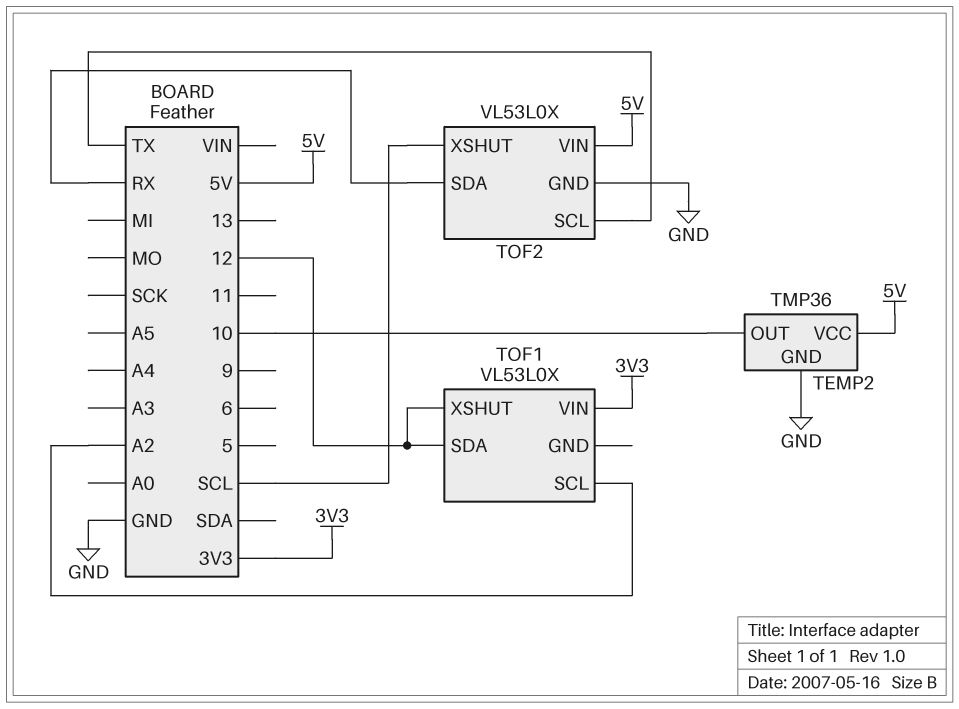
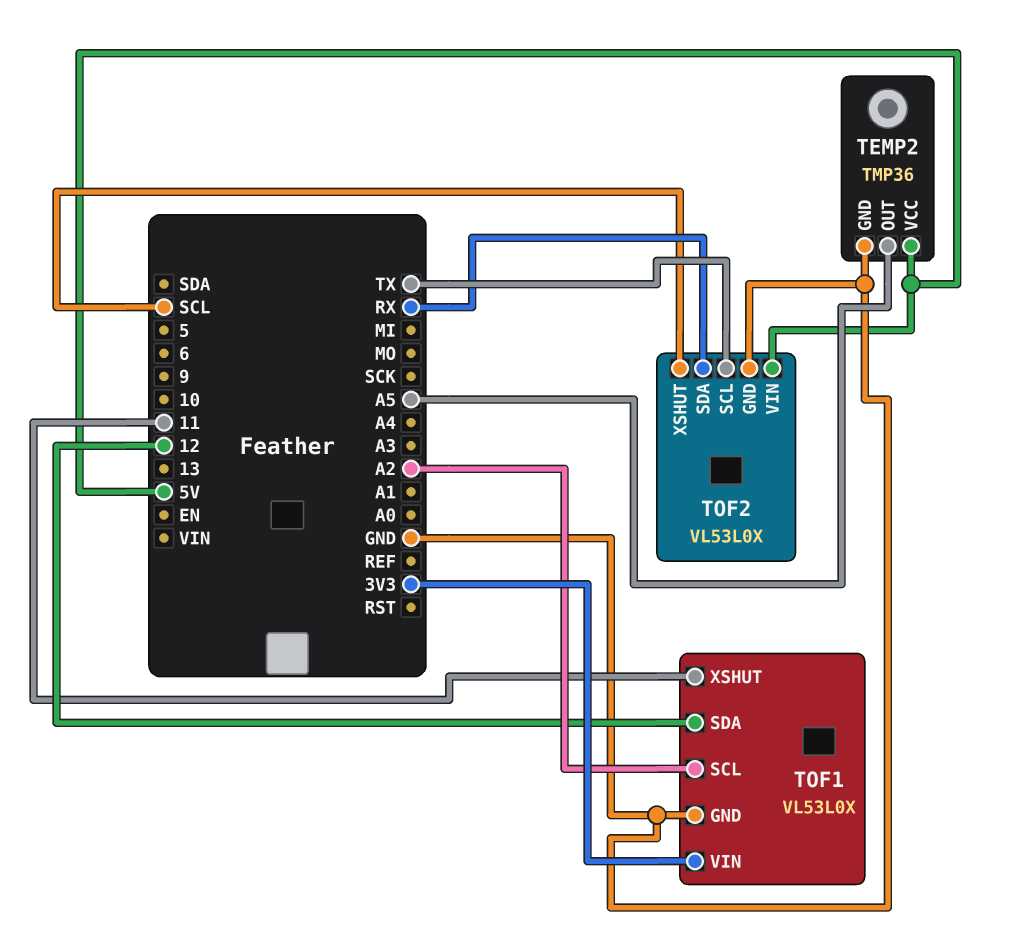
TEMP2 pin OUT: 10 -> A5
TOF1 pin GND: none -> GND
TOF1 pin XSHUT: 12 -> 11

